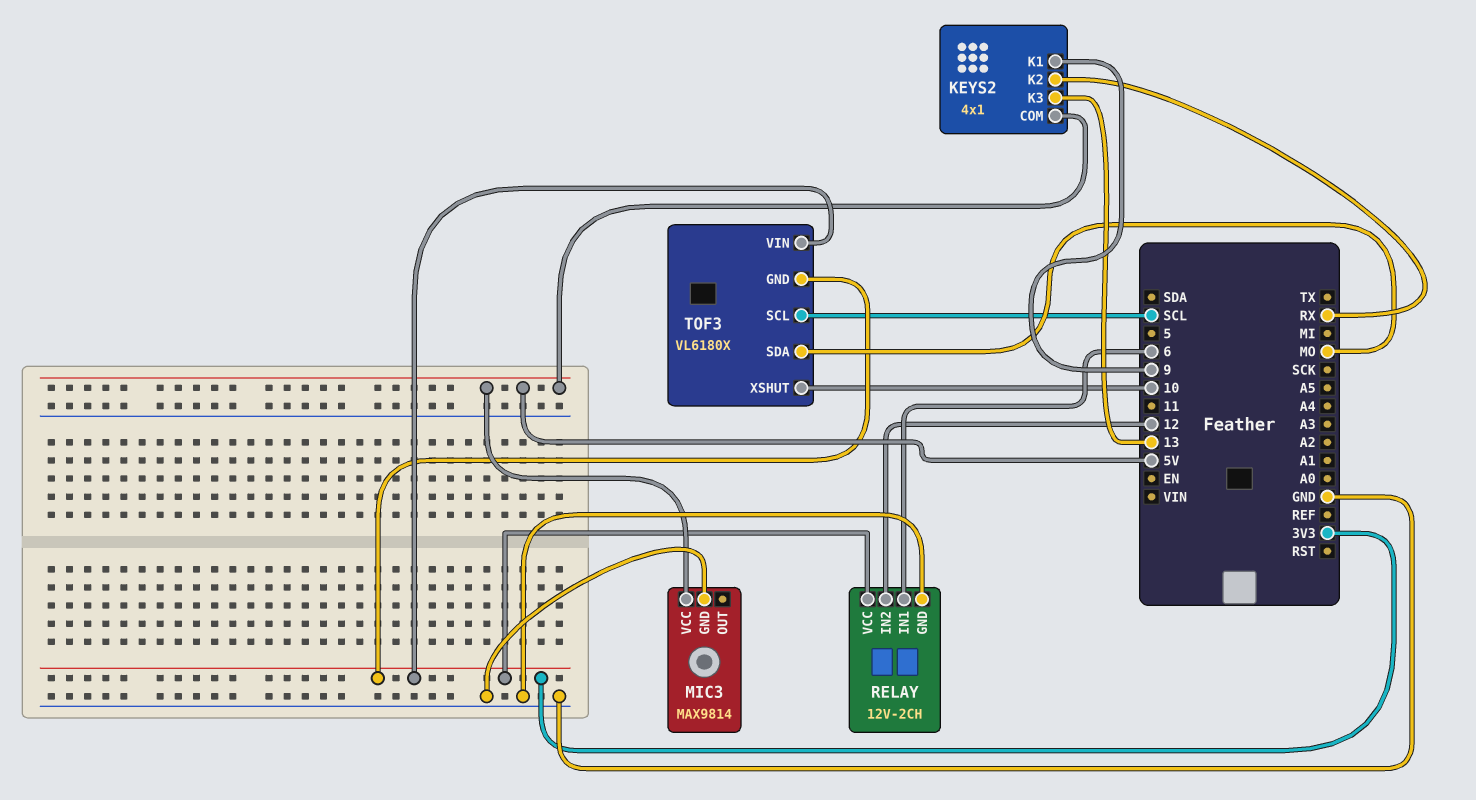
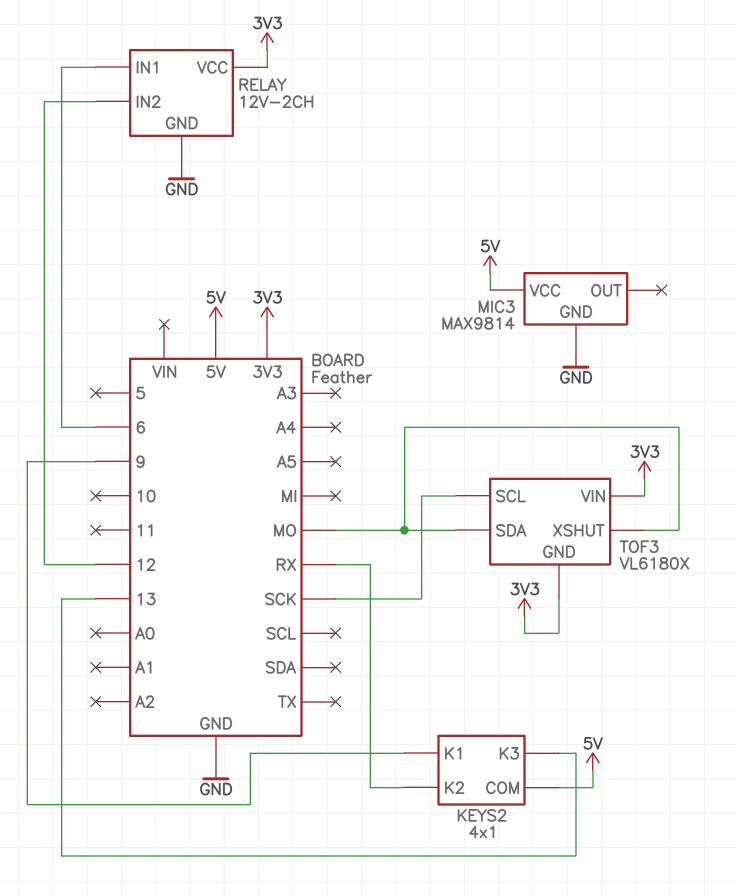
TOF3 pin SCL: SCL -> SCK
TOF3 pin XSHUT: 10 -> MO

